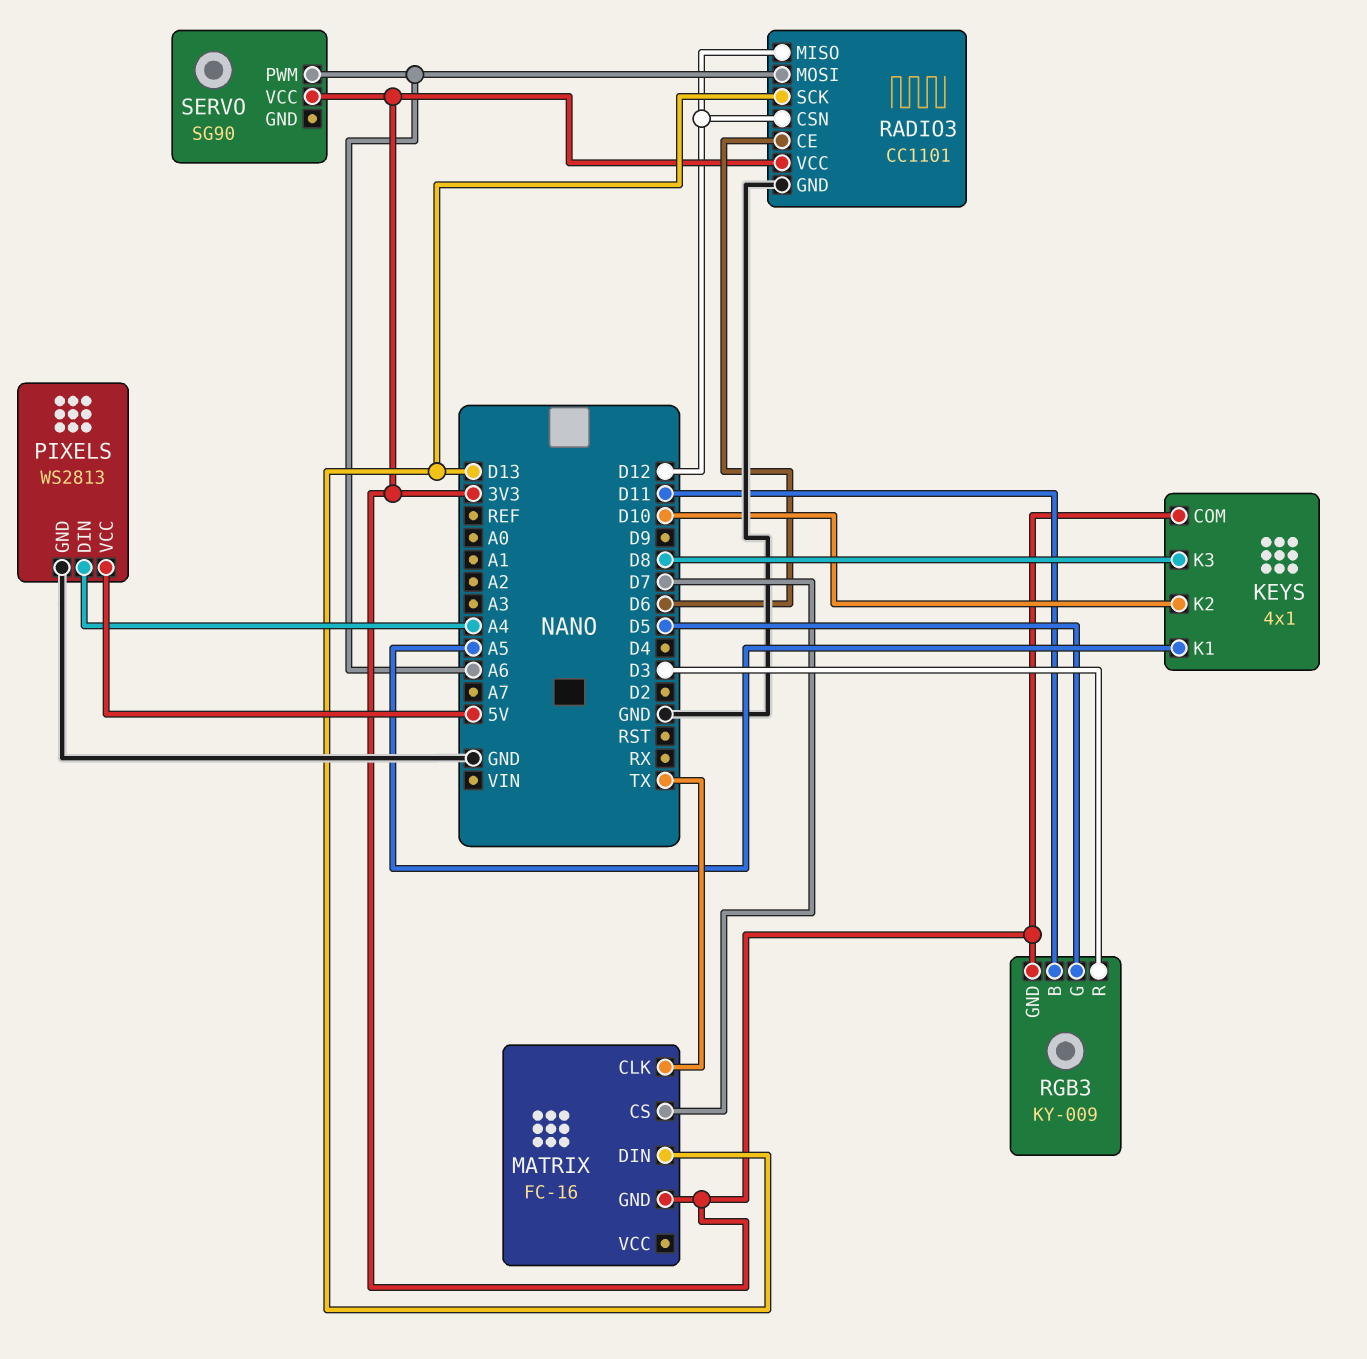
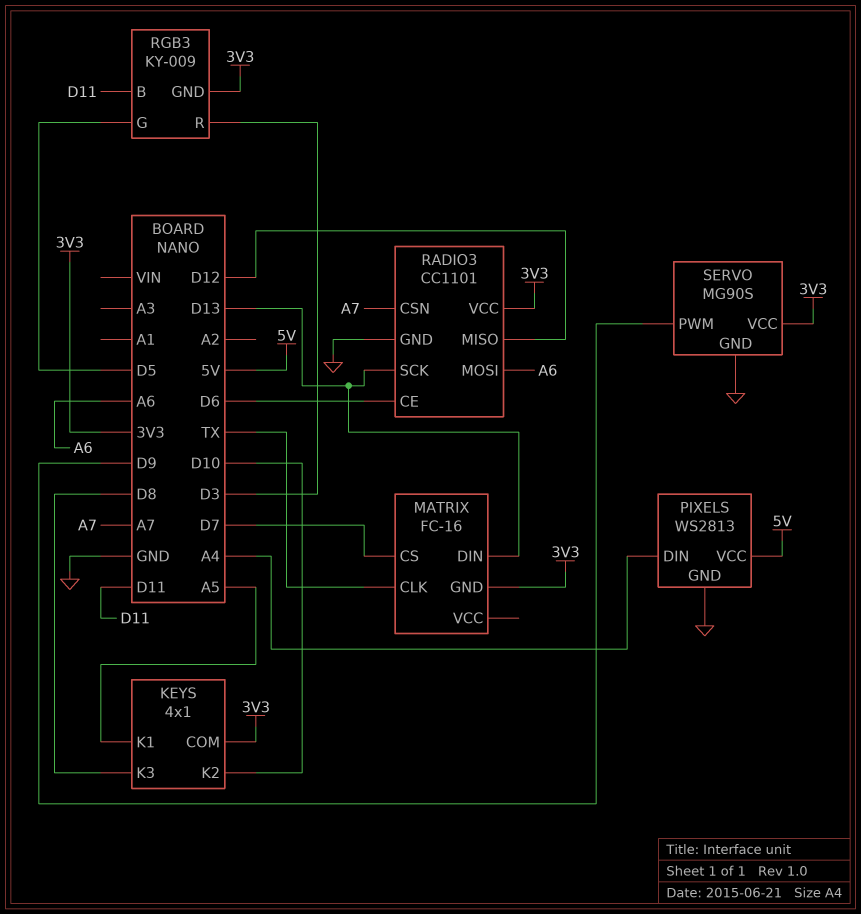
RADIO3 pin CSN: D12 -> A7
SERVO: SG90 -> MG90S
SERVO pin GND: none -> GND
SERVO pin PWM: A6 -> D9

